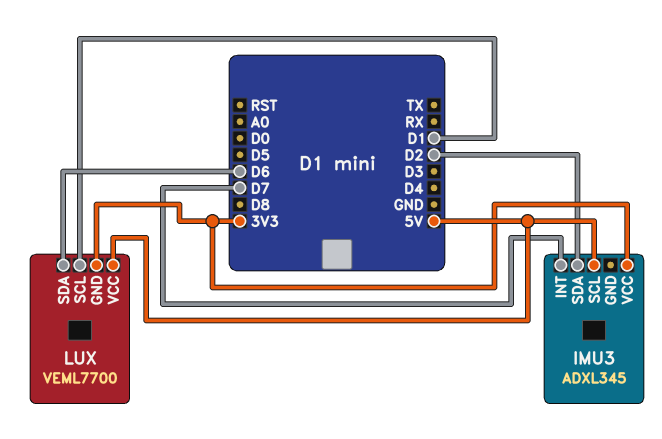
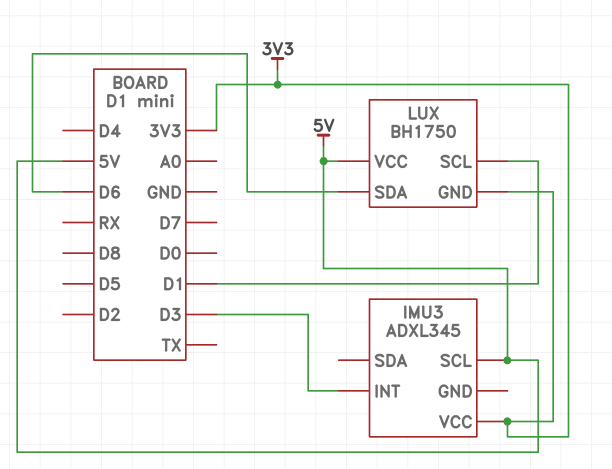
IMU3 pin INT: D7 -> D3
IMU3 pin SDA: D2 -> none
LUX: VEML7700 -> BH1750

